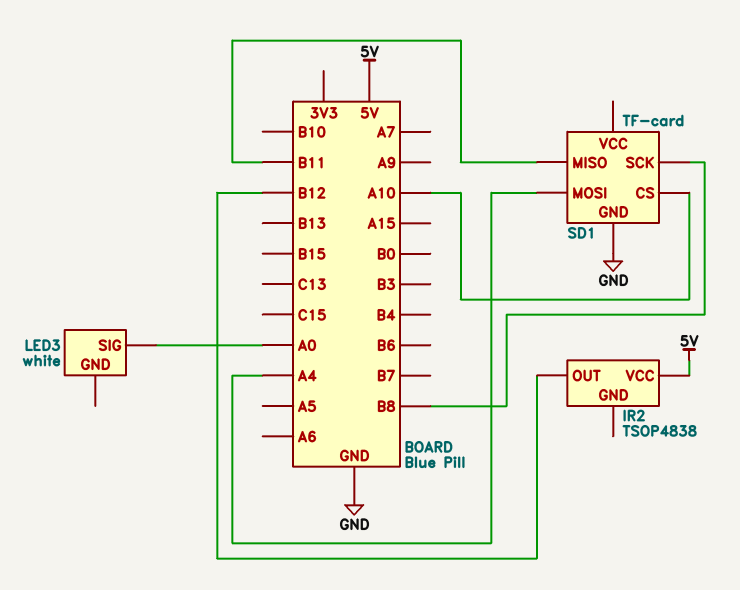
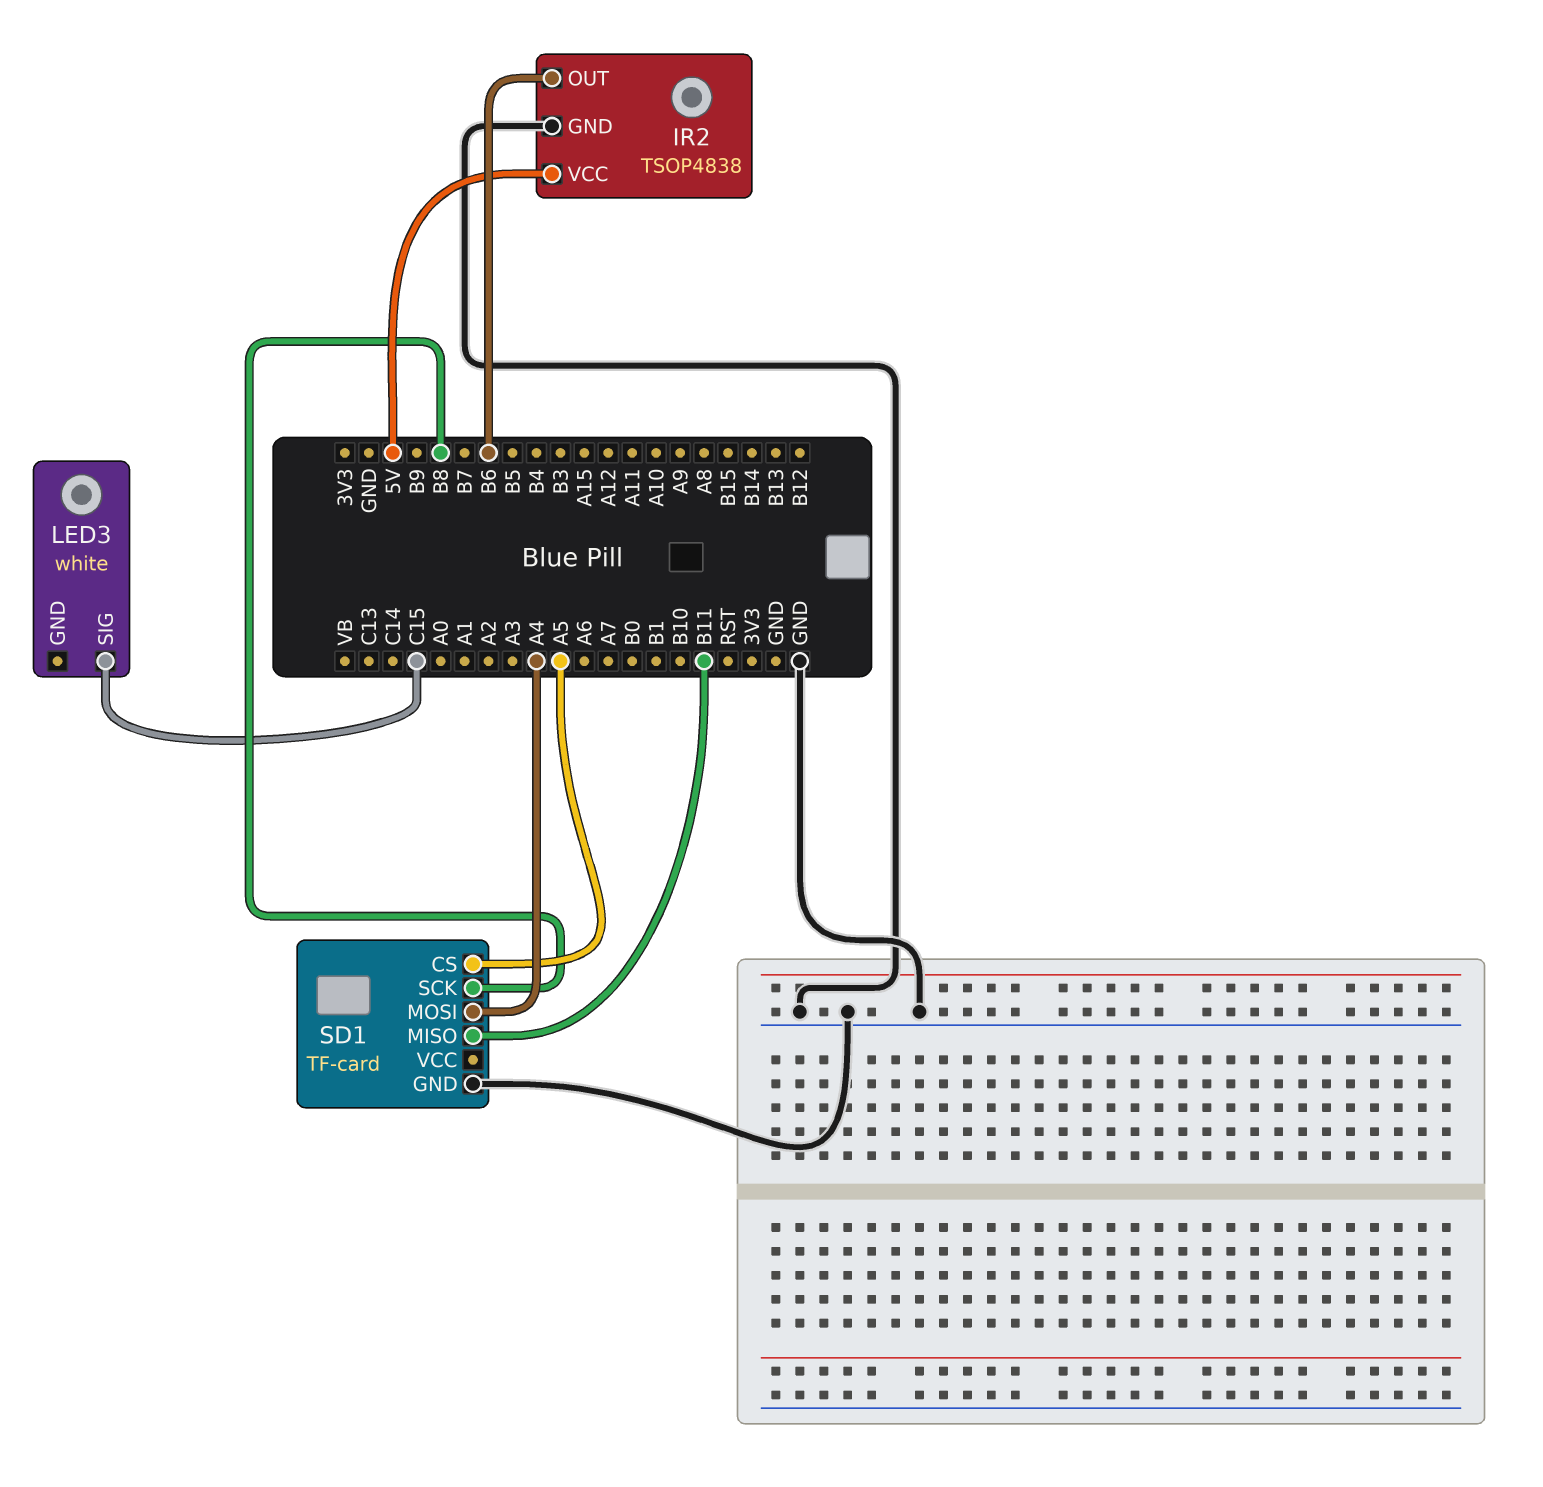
IR2 pin GND: none -> GND
IR2 pin OUT: B12 -> B6
LED3 pin SIG: A0 -> C15
SD1 pin CS: A10 -> A5

